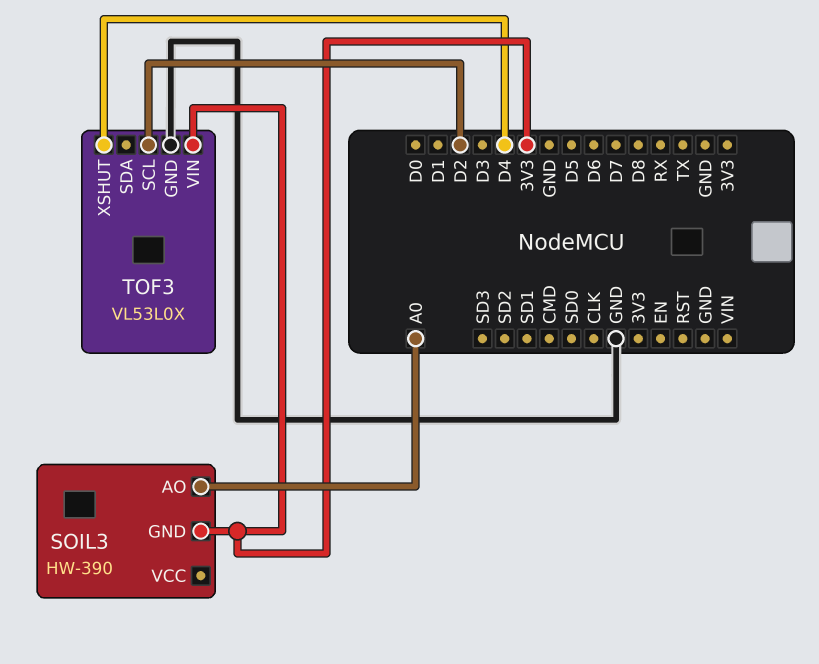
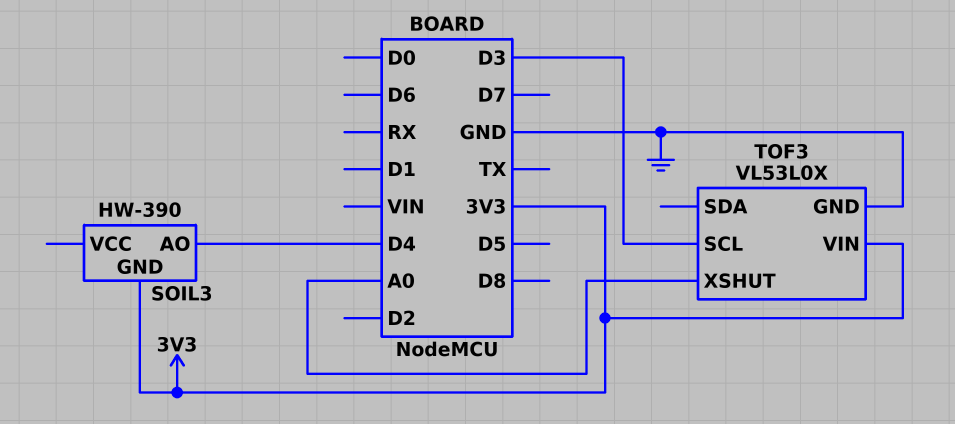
SOIL3 pin AO: A0 -> D4
TOF3 pin SCL: D2 -> D3
TOF3 pin XSHUT: D4 -> A0

